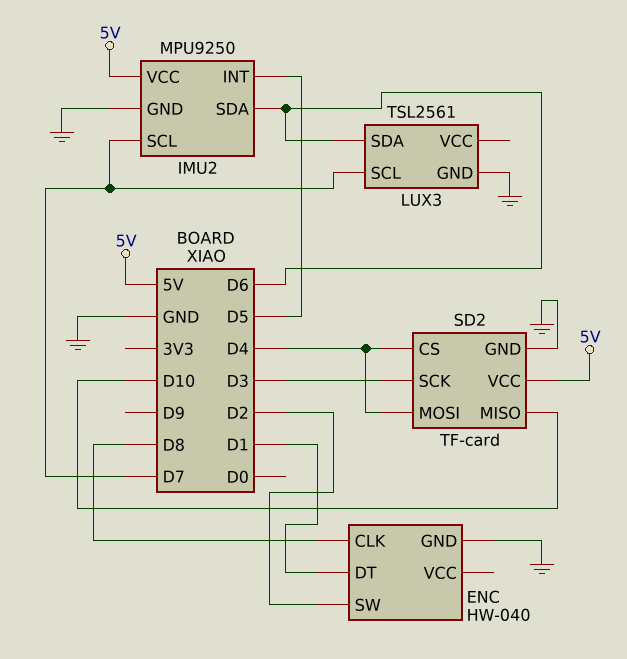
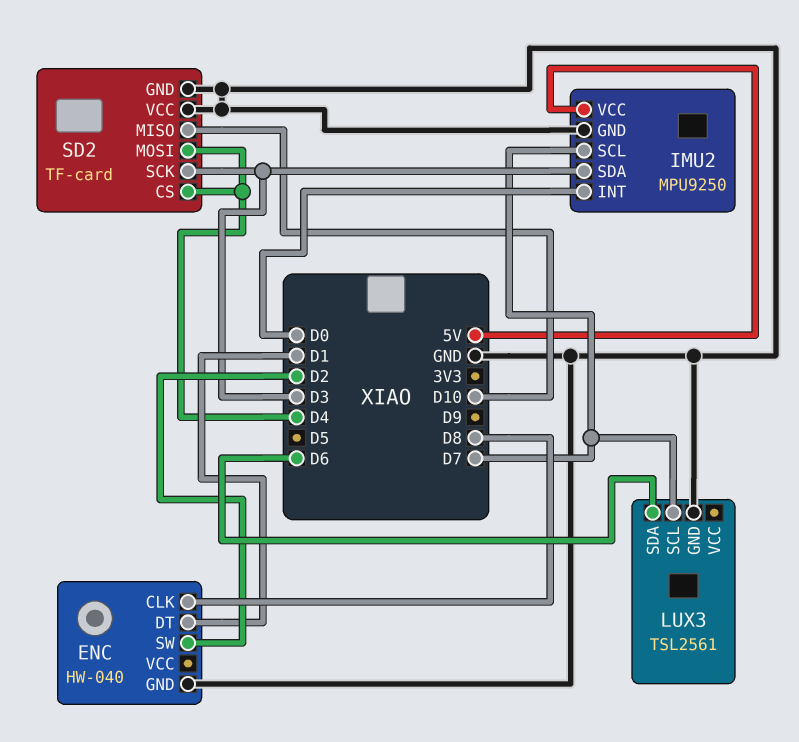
IMU2 pin INT: D5 -> D0
IMU2 pin SDA: D6 -> D3
SD2 pin VCC: 5V -> GND

